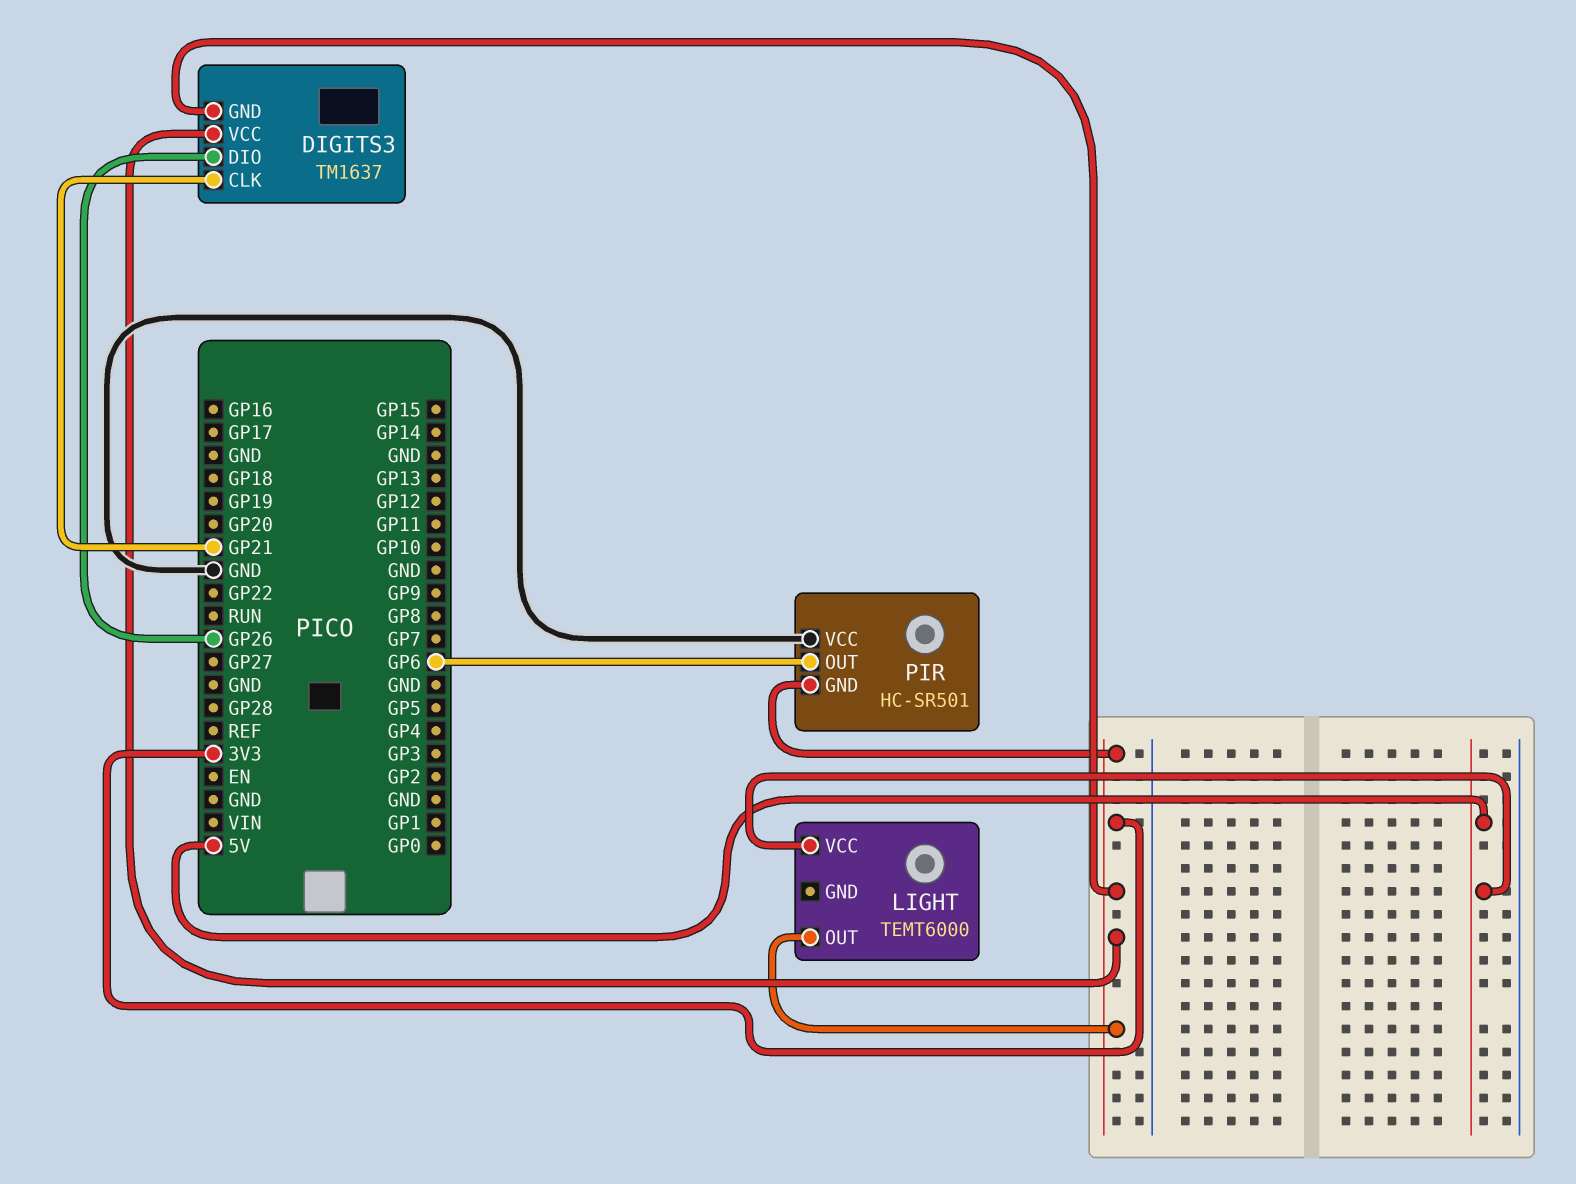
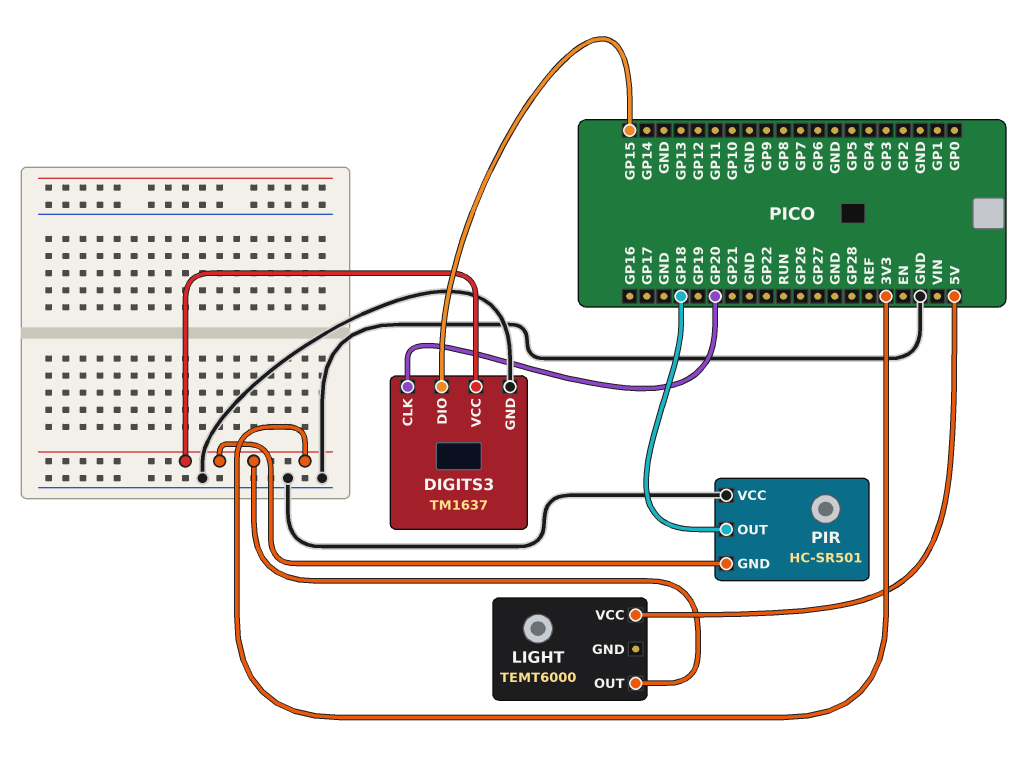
DIGITS3 pin CLK: GP21 -> GP20
DIGITS3 pin DIO: GP26 -> GP15
DIGITS3 pin GND: 3V3 -> GND
PIR pin OUT: GP6 -> GP18

